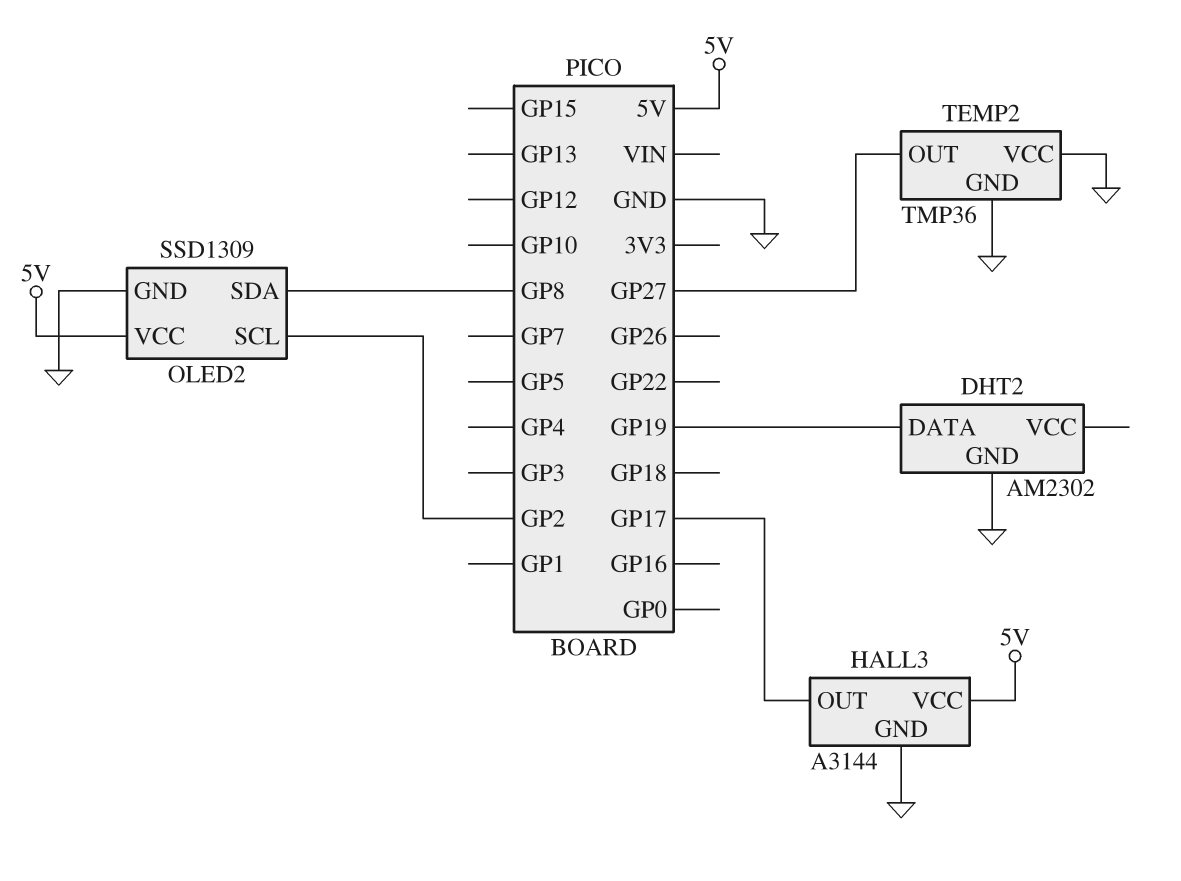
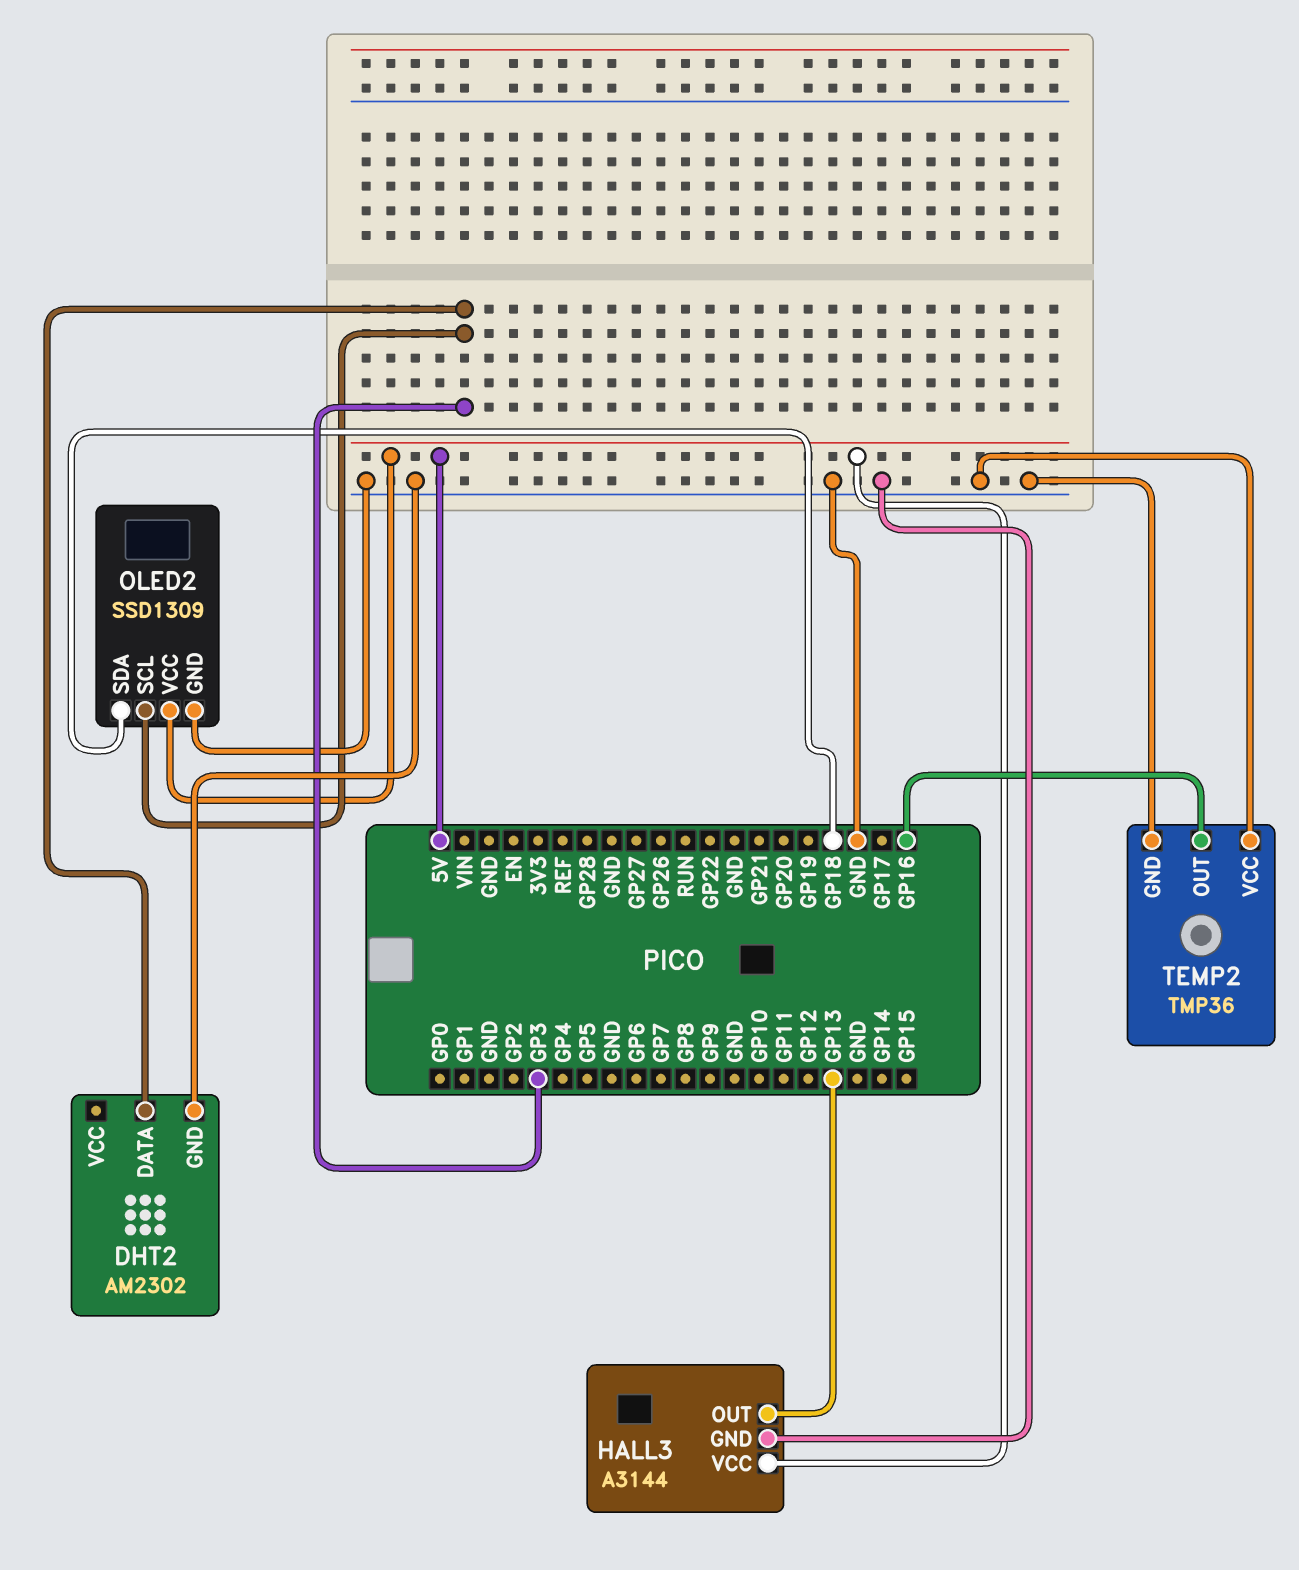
DHT2 pin DATA: GP19 -> GP3
HALL3 pin OUT: GP17 -> GP13
OLED2 pin SCL: GP2 -> GP3
OLED2 pin SDA: GP8 -> GP18
TEMP2 pin OUT: GP27 -> GP16

